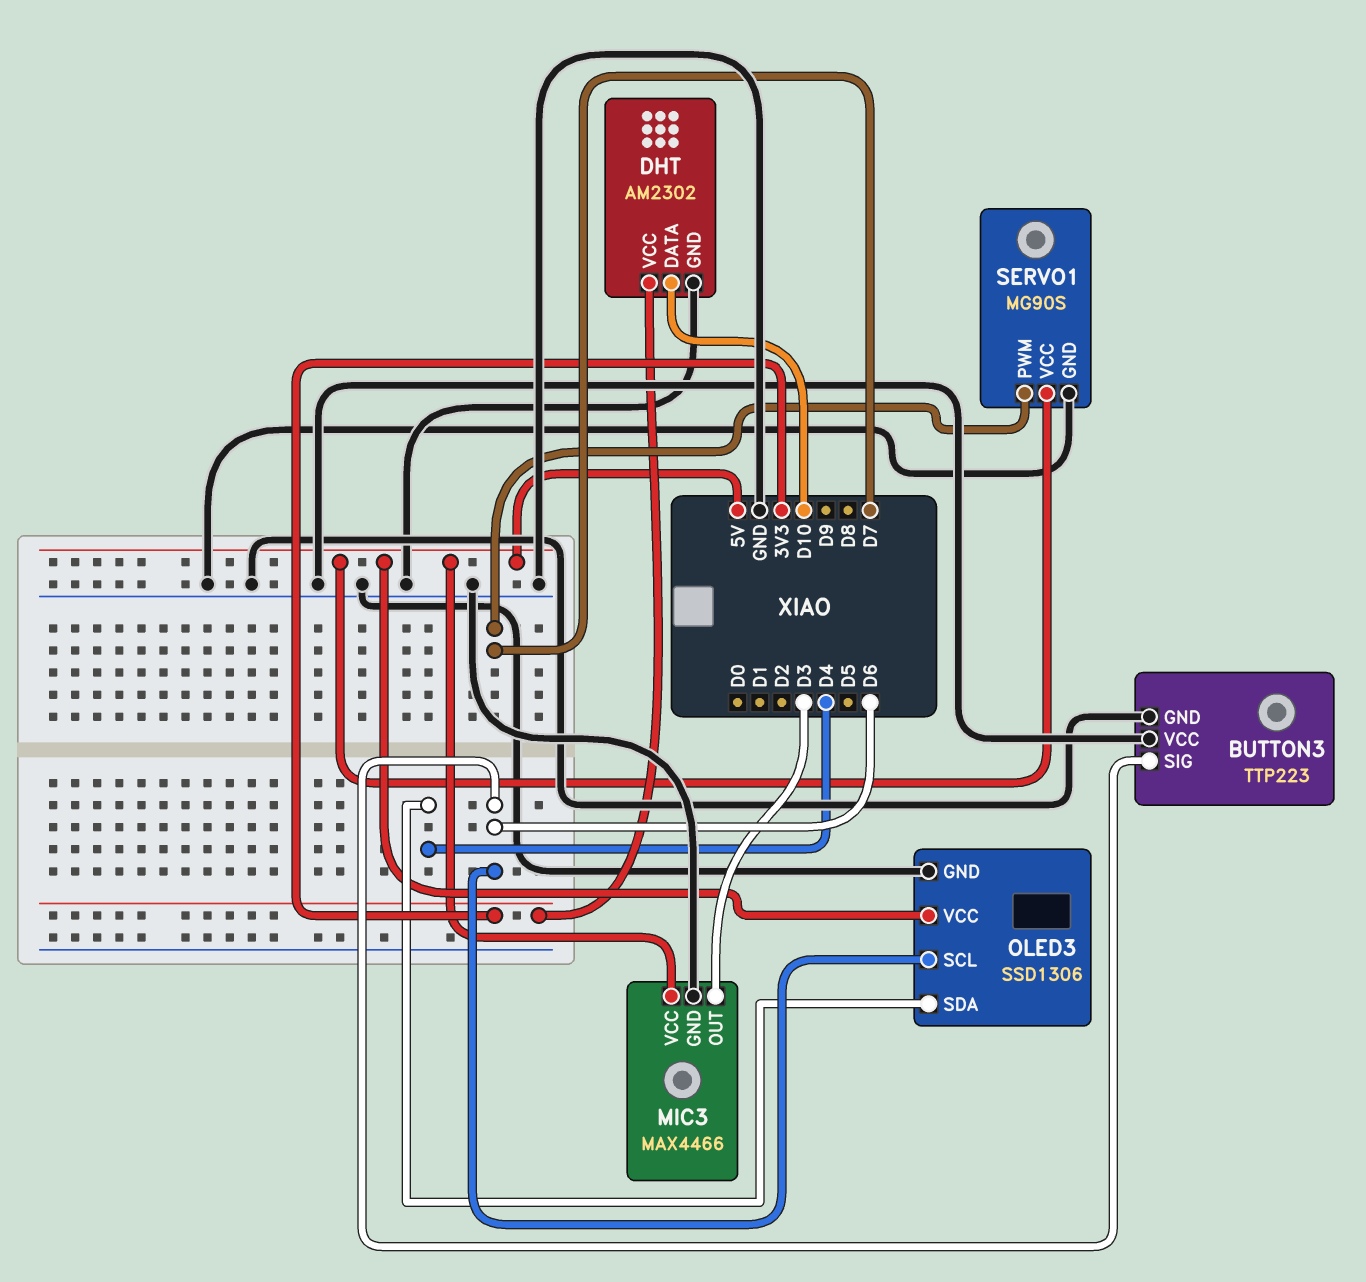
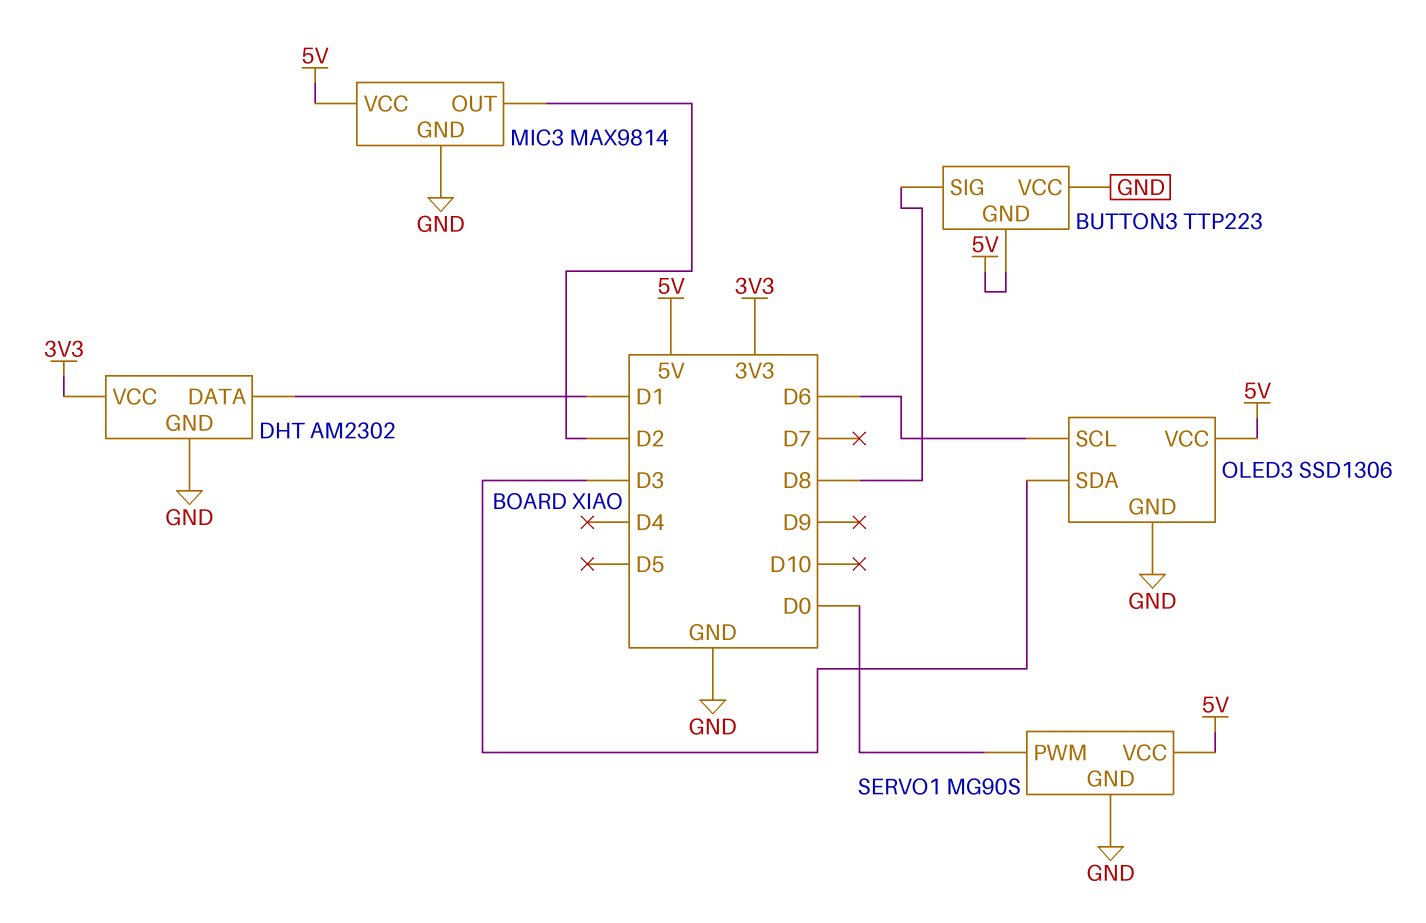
BUTTON3 pin GND: GND -> 5V
BUTTON3 pin SIG: D6 -> D8
DHT pin DATA: D10 -> D1
MIC3: MAX4466 -> MAX9814
MIC3 pin OUT: D3 -> D2
OLED3 pin SDA: D4 -> D3
SERVO1 pin PWM: D7 -> D0

